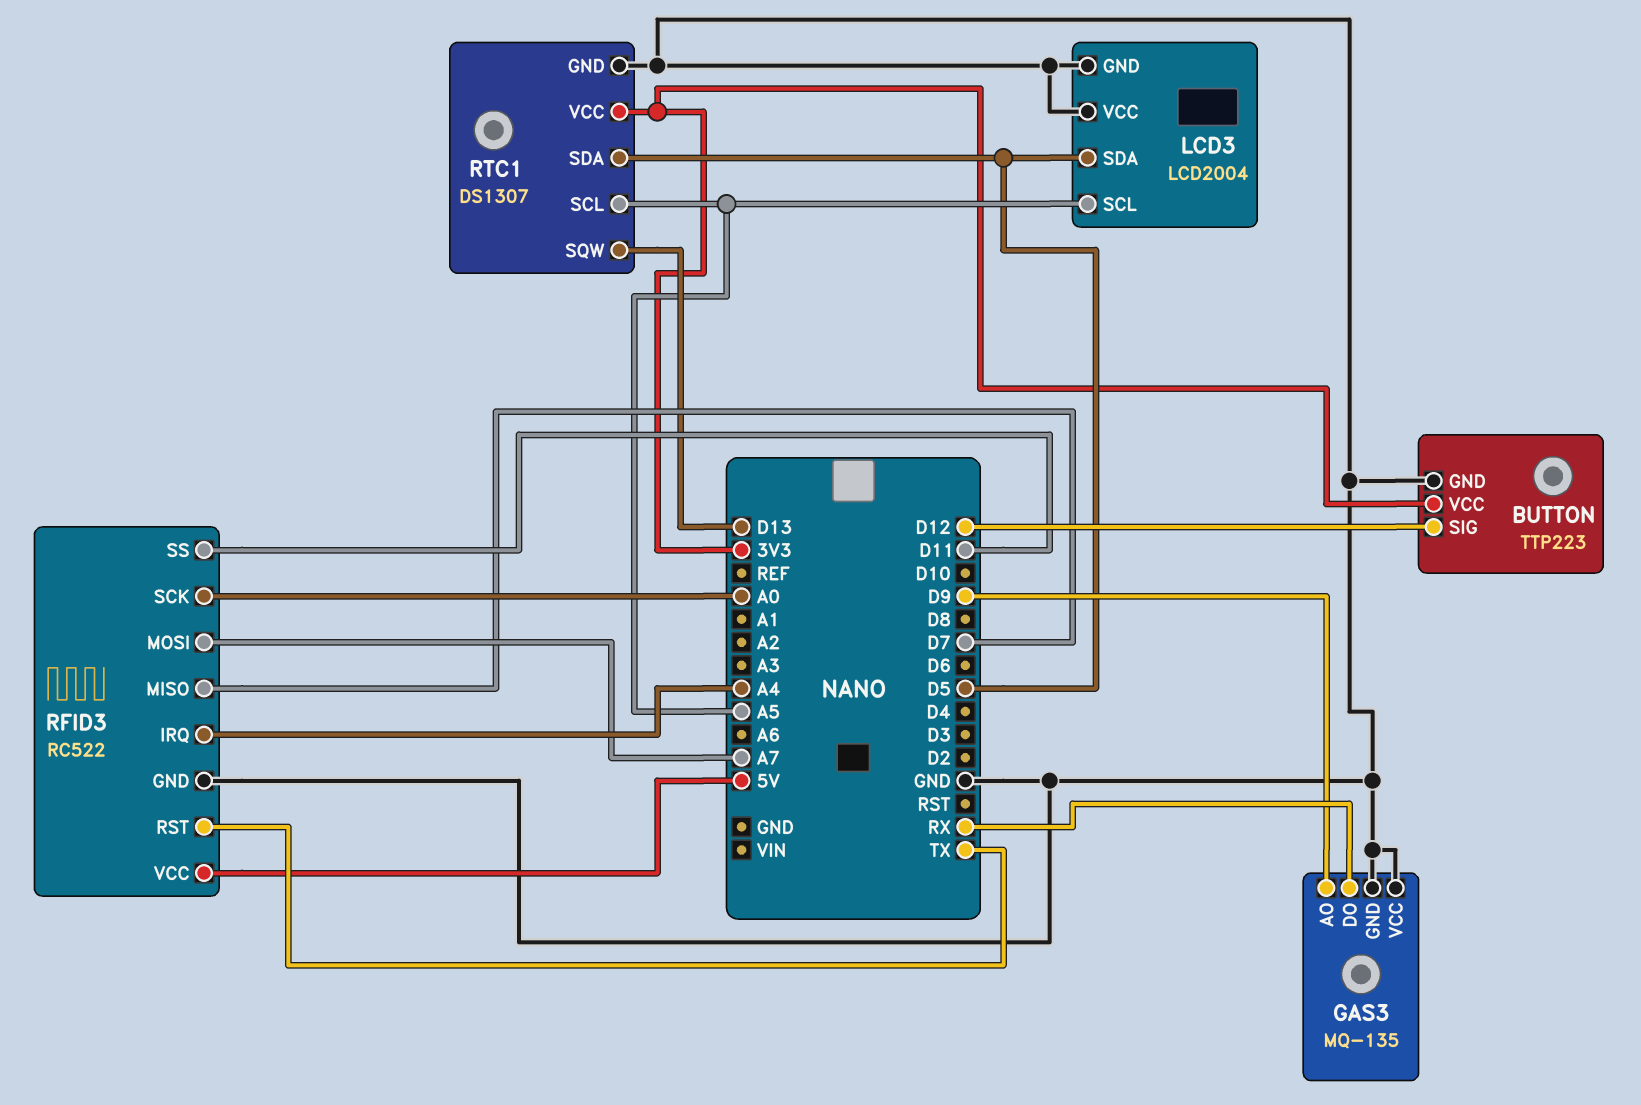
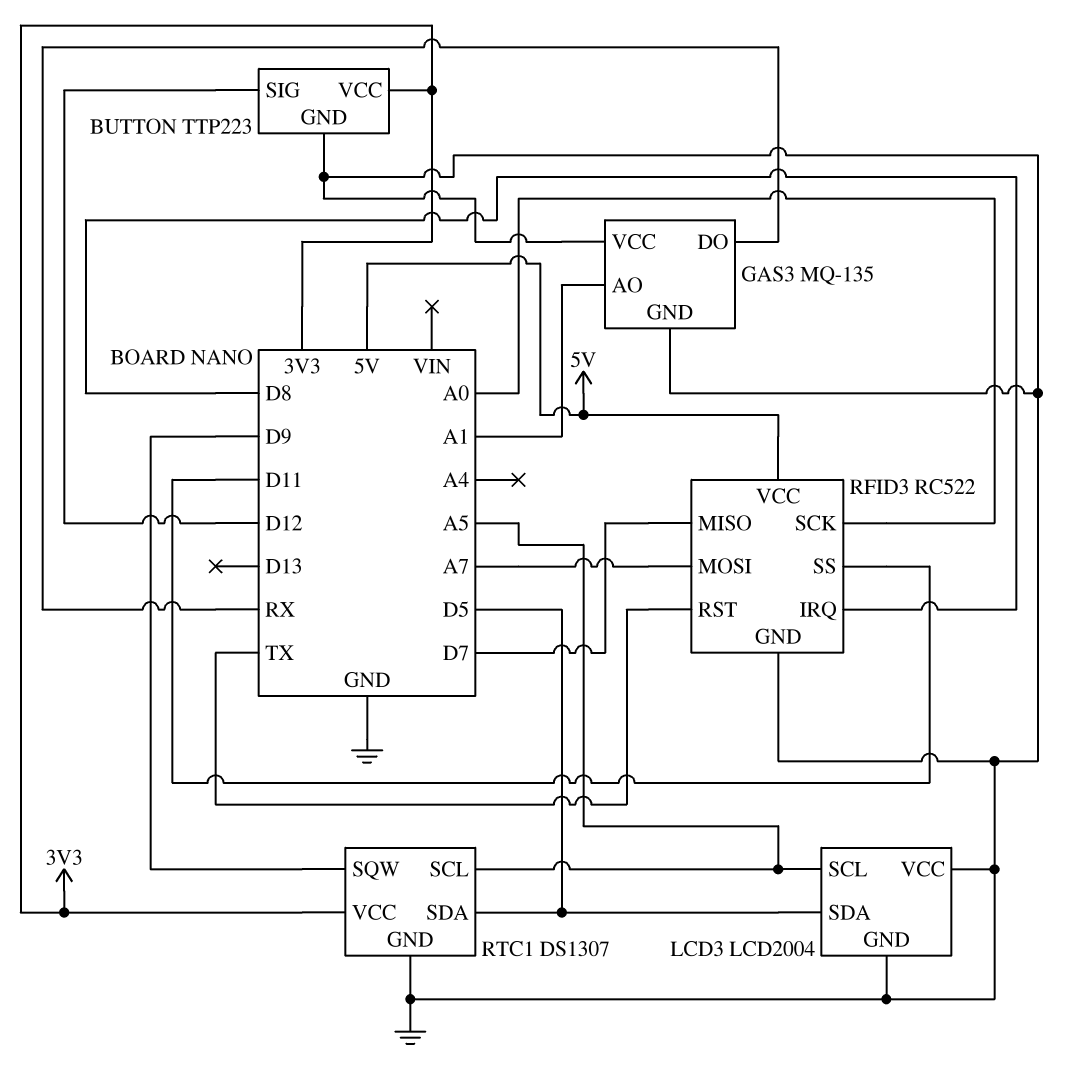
GAS3 pin AO: D9 -> A1
RFID3 pin IRQ: A4 -> D8
RTC1 pin SQW: D13 -> D9

